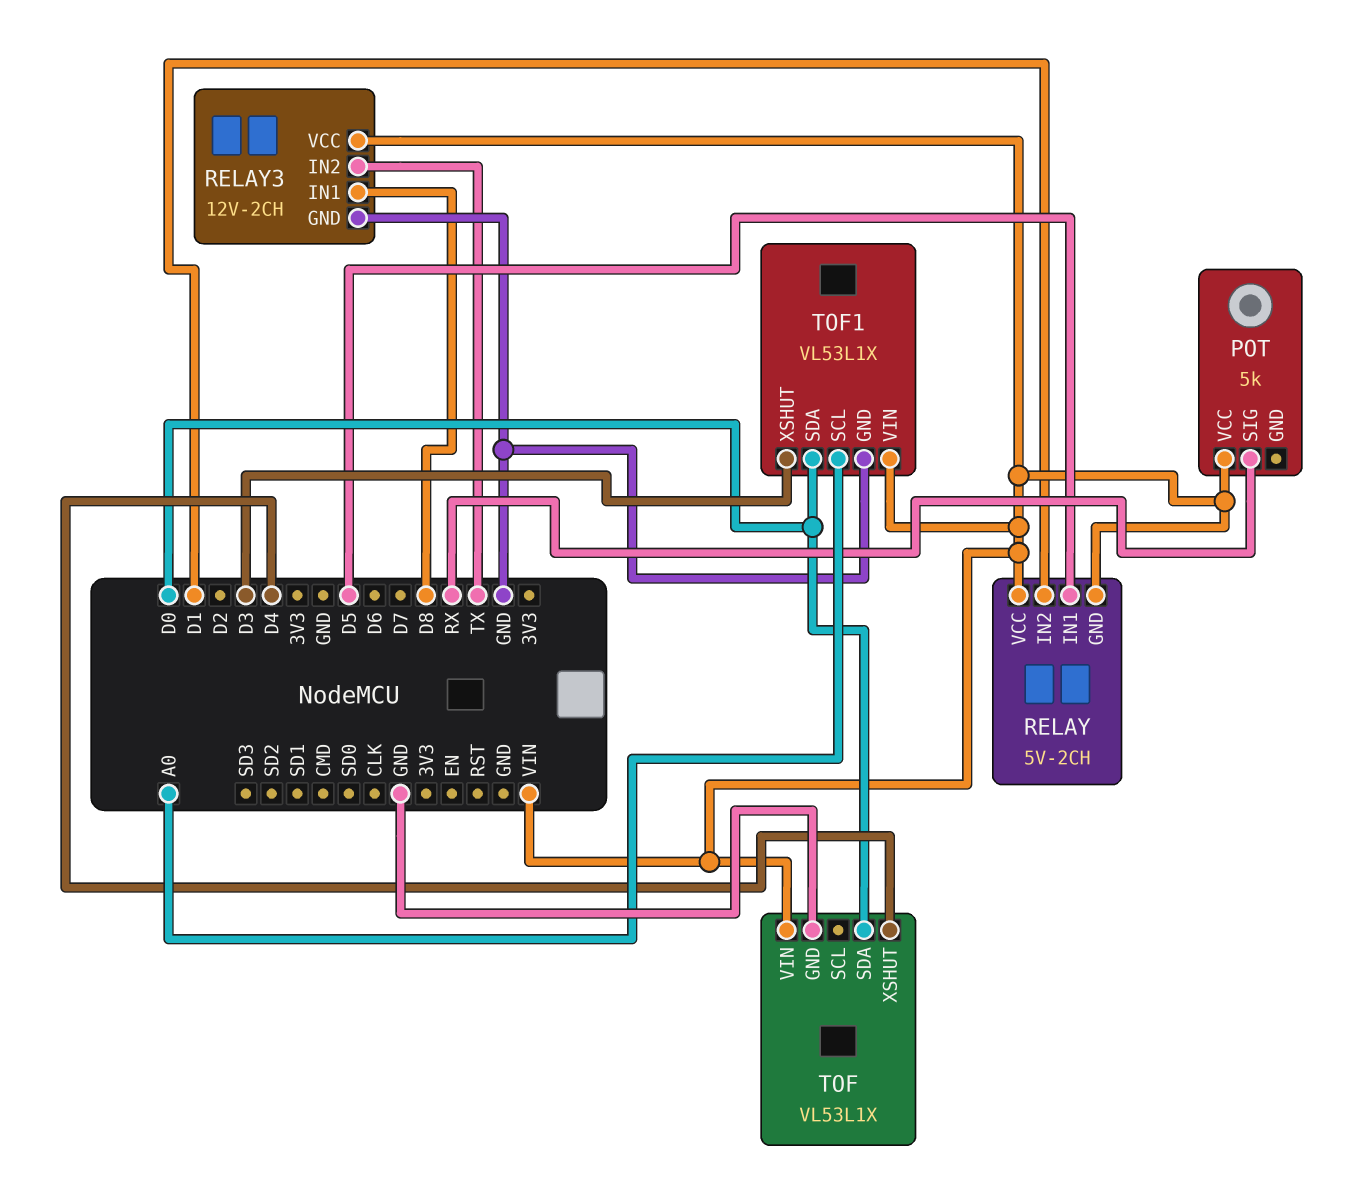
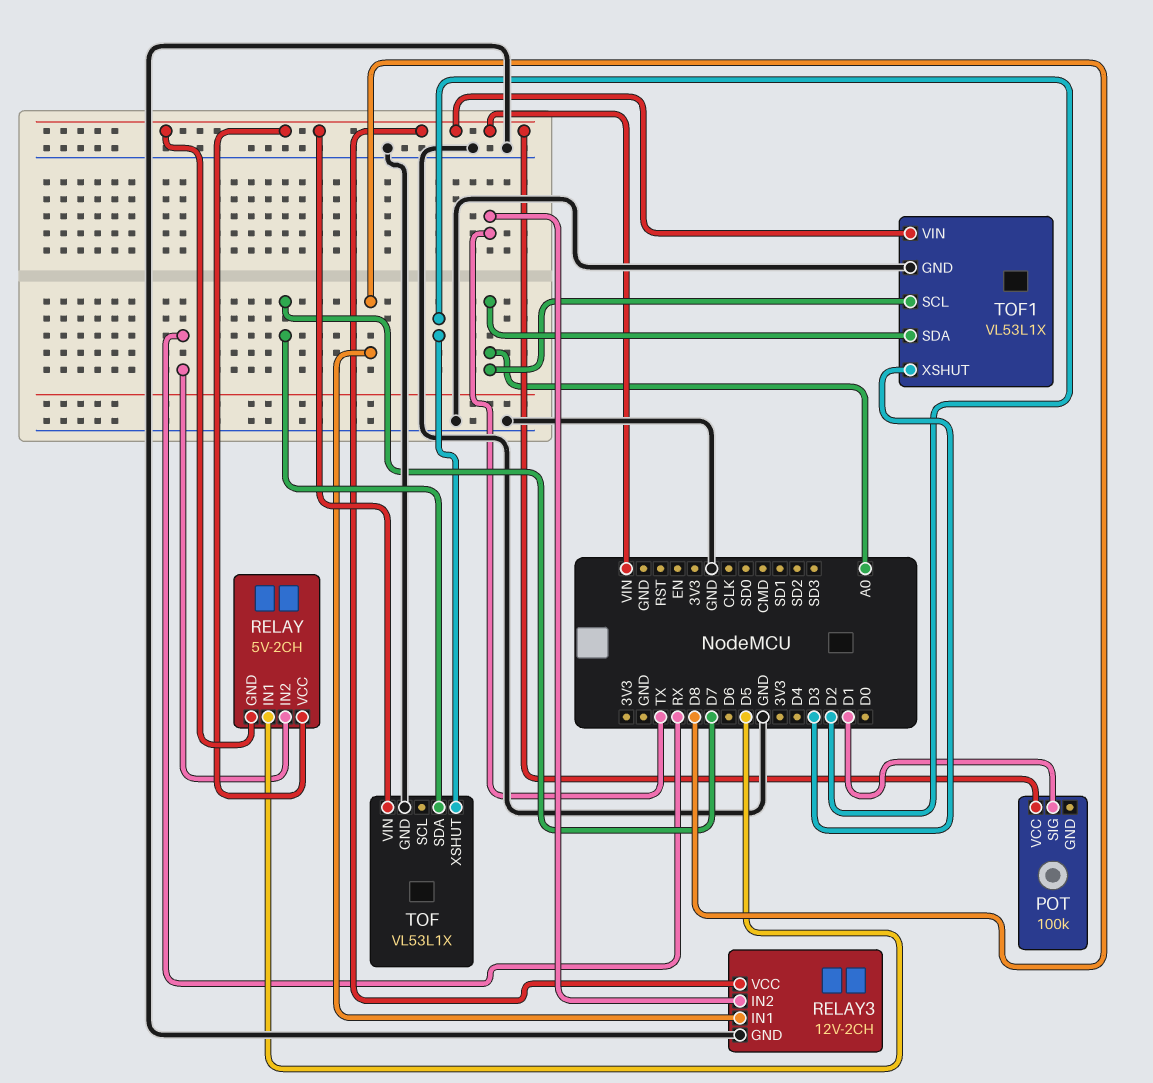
POT: 5k -> 100k
POT pin SIG: RX -> D1
RELAY pin IN2: D1 -> RX
TOF pin SDA: D0 -> D7
TOF pin XSHUT: D4 -> D2
TOF1 pin SDA: D0 -> A0

